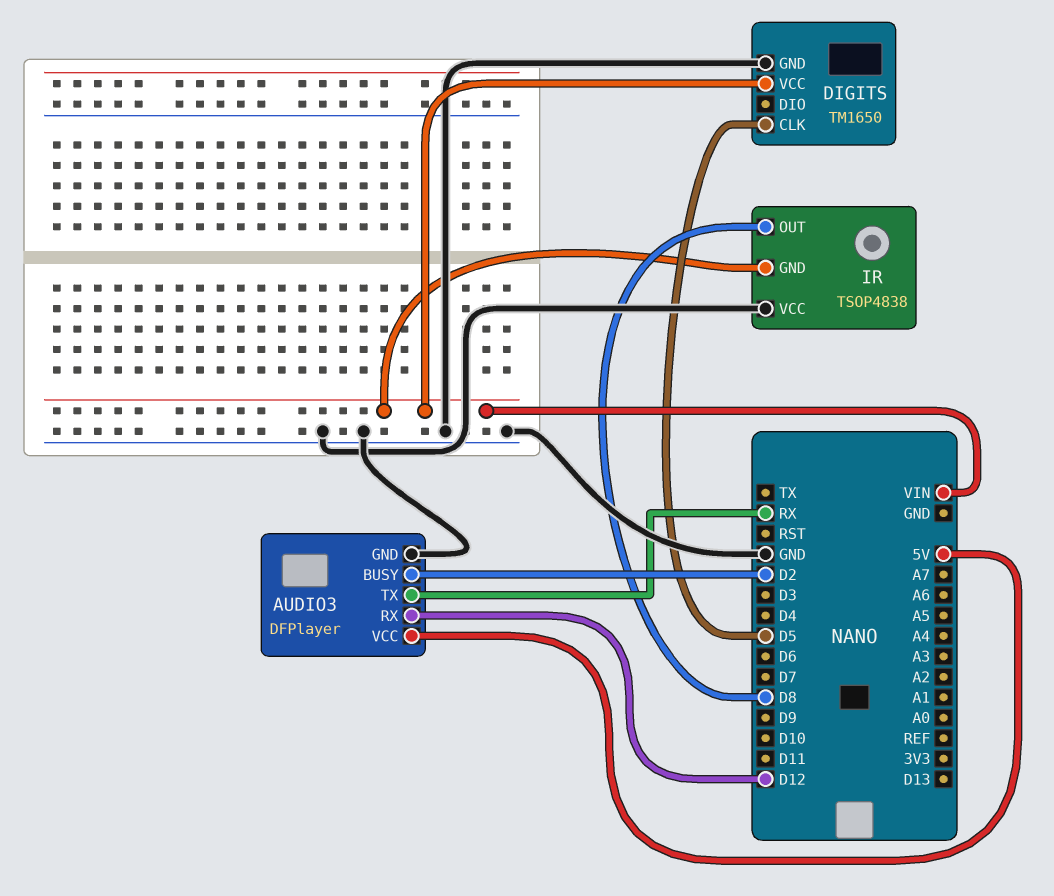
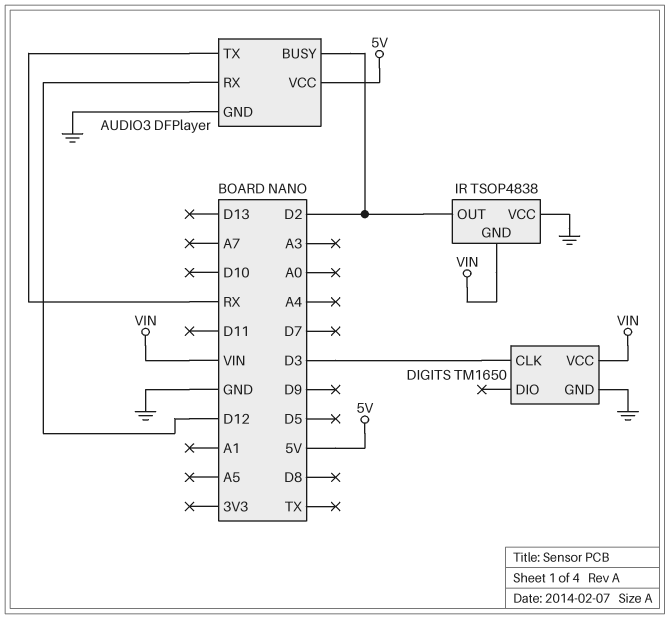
DIGITS pin CLK: D5 -> D3
IR pin OUT: D8 -> D2

